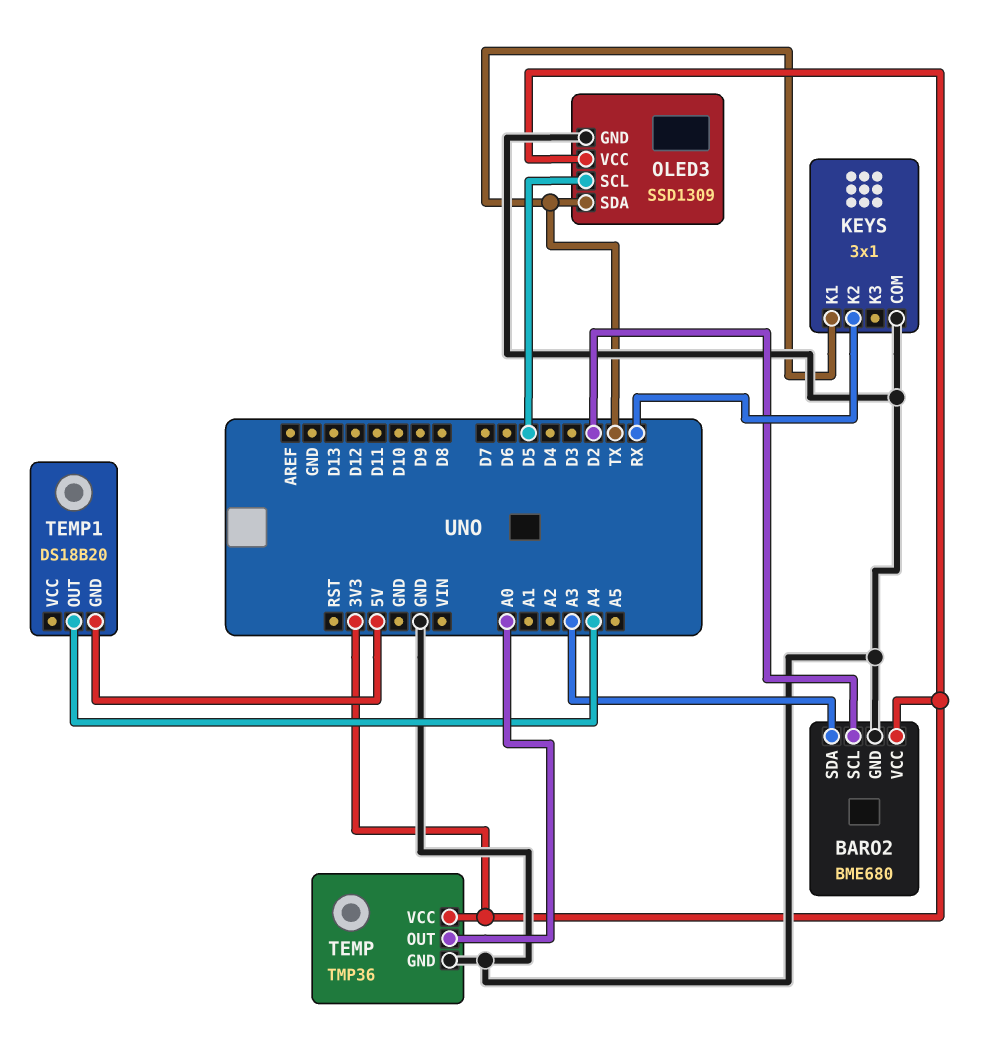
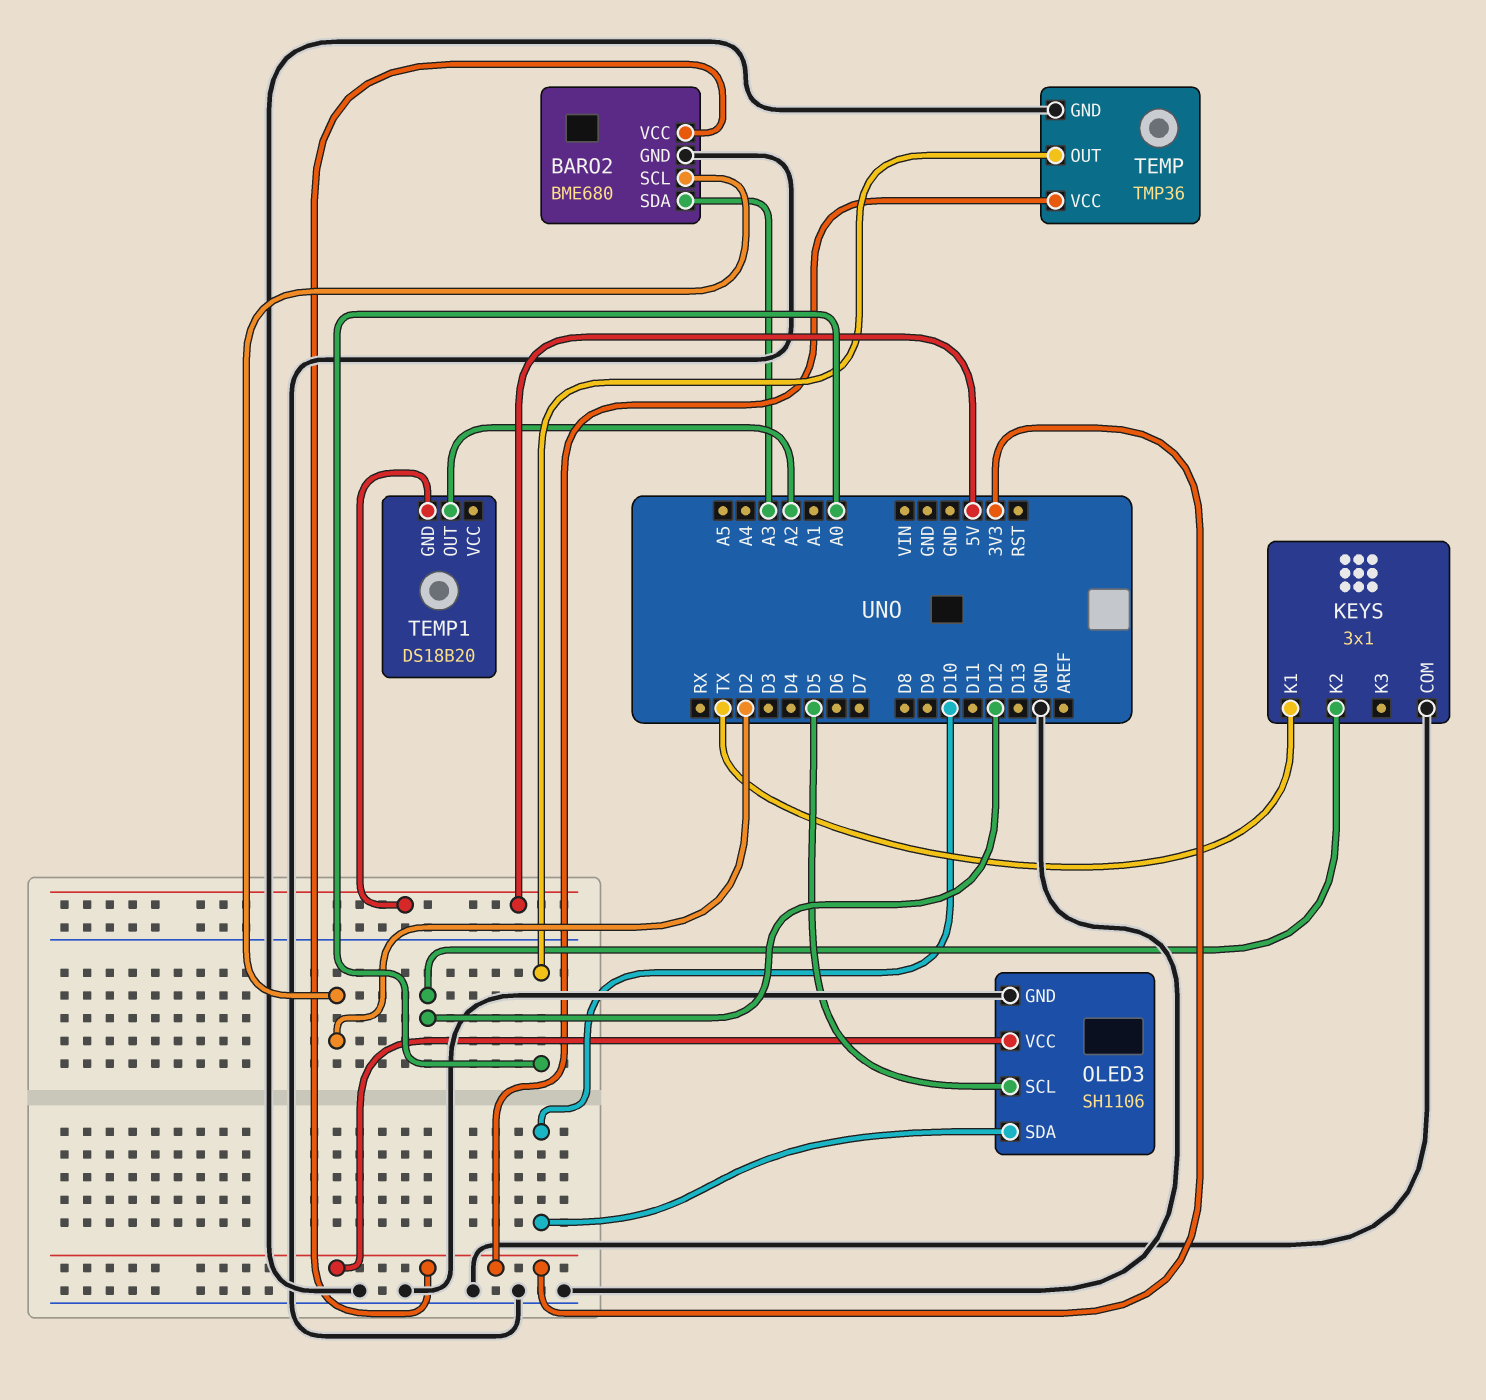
KEYS pin K2: RX -> D12
OLED3: SSD1309 -> SH1106
OLED3 pin SDA: TX -> D10
TEMP1 pin OUT: A4 -> A2

